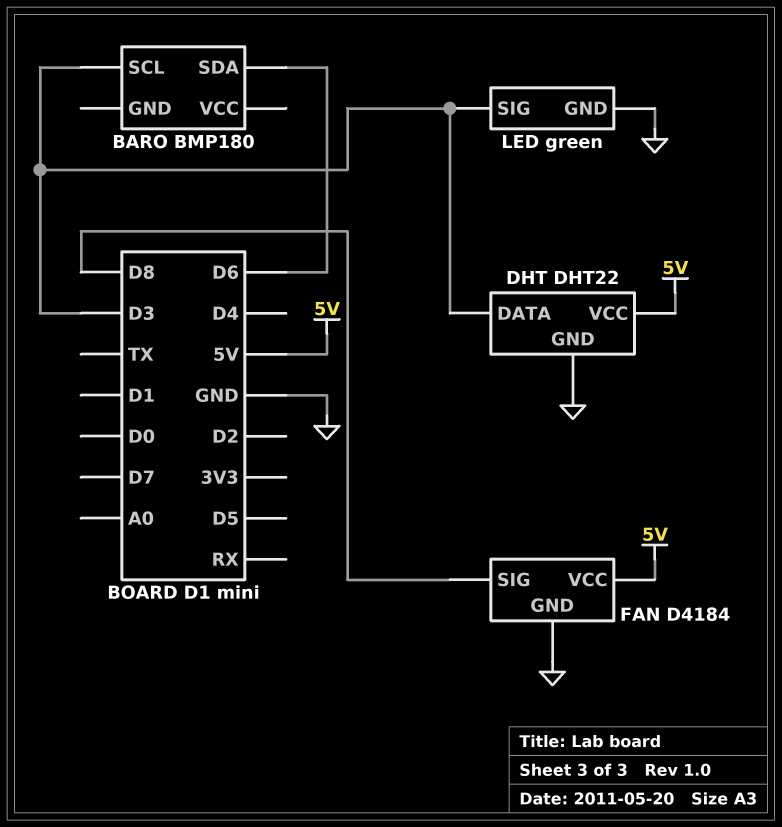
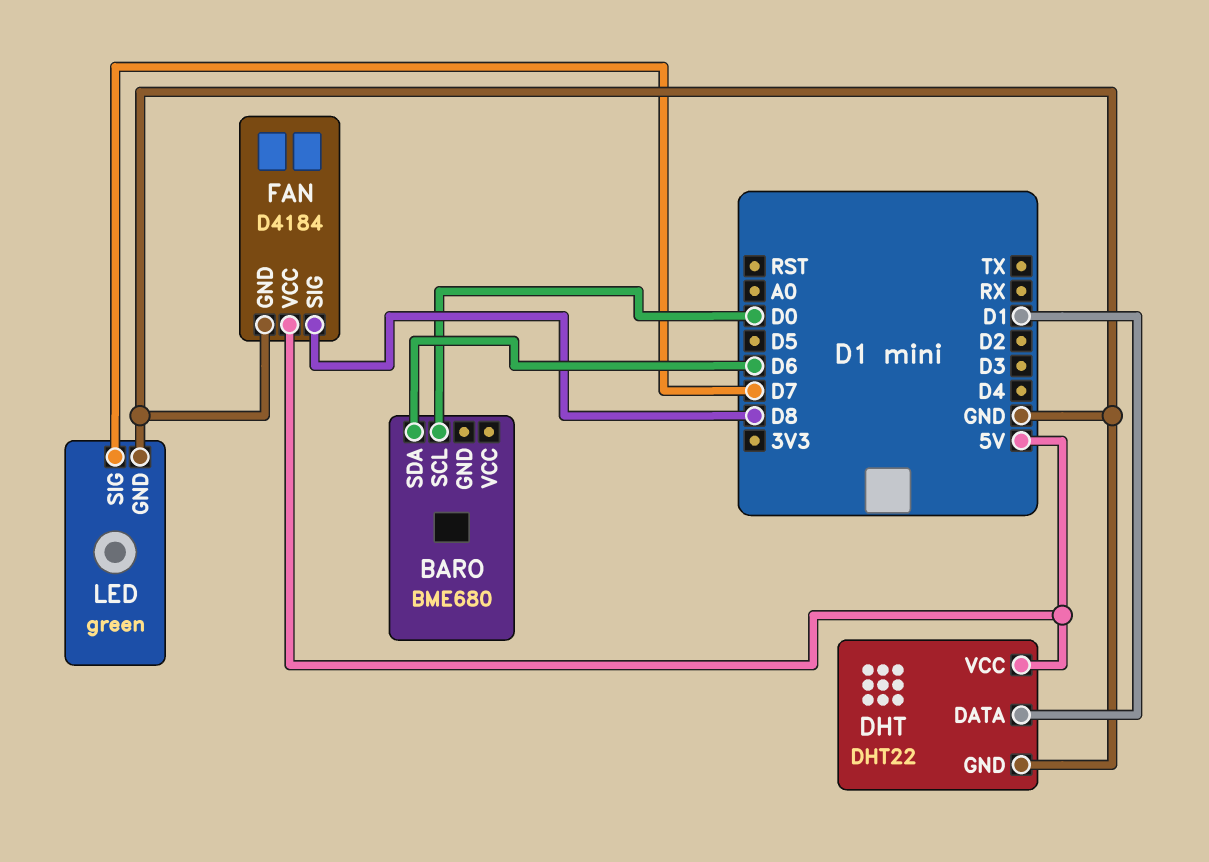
BARO: BMP180 -> BME680
BARO pin SCL: D3 -> D0
DHT pin DATA: D3 -> D1
LED pin SIG: D3 -> D7

